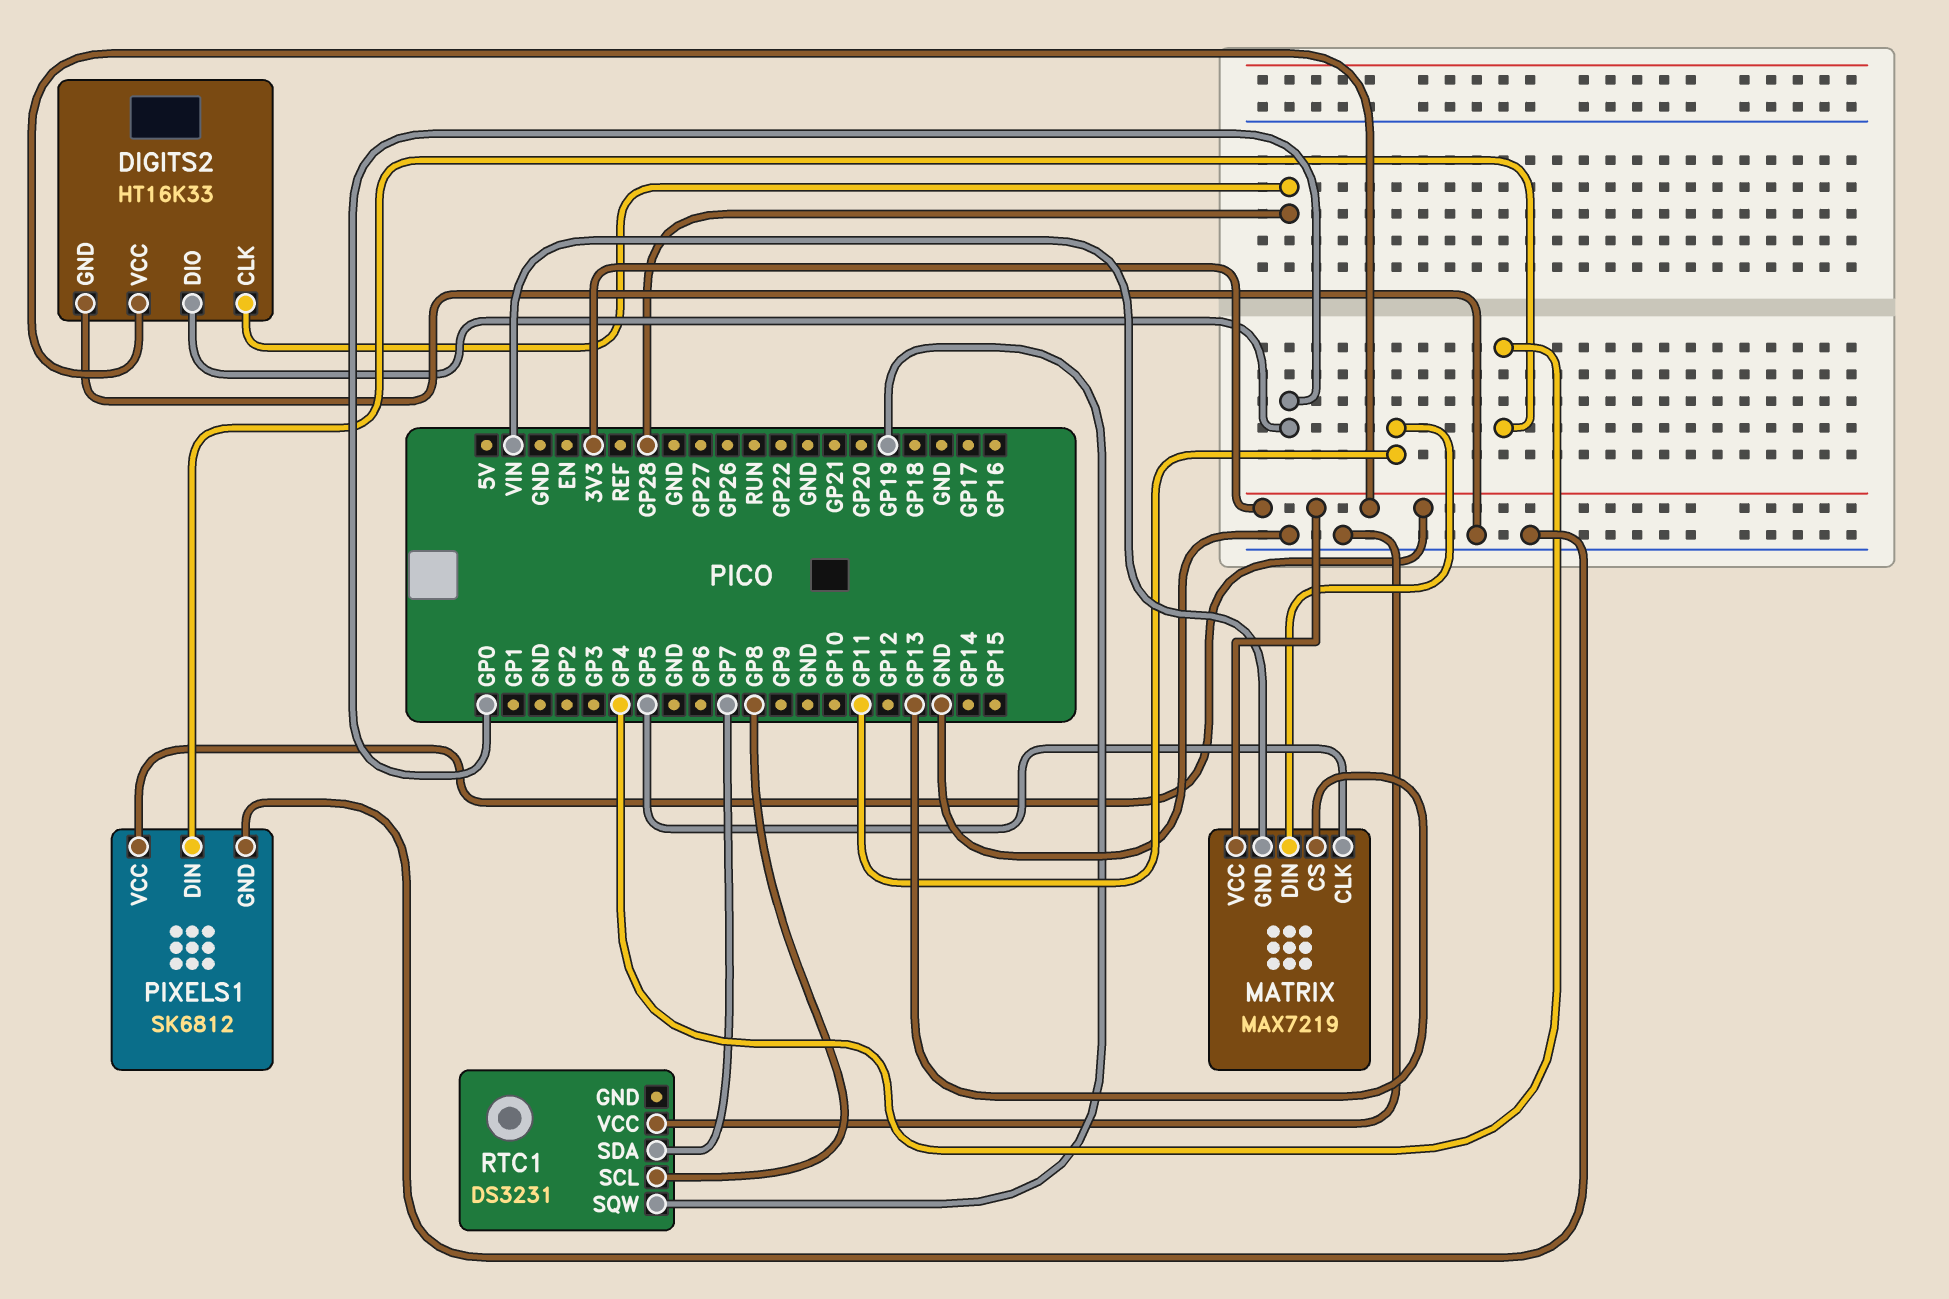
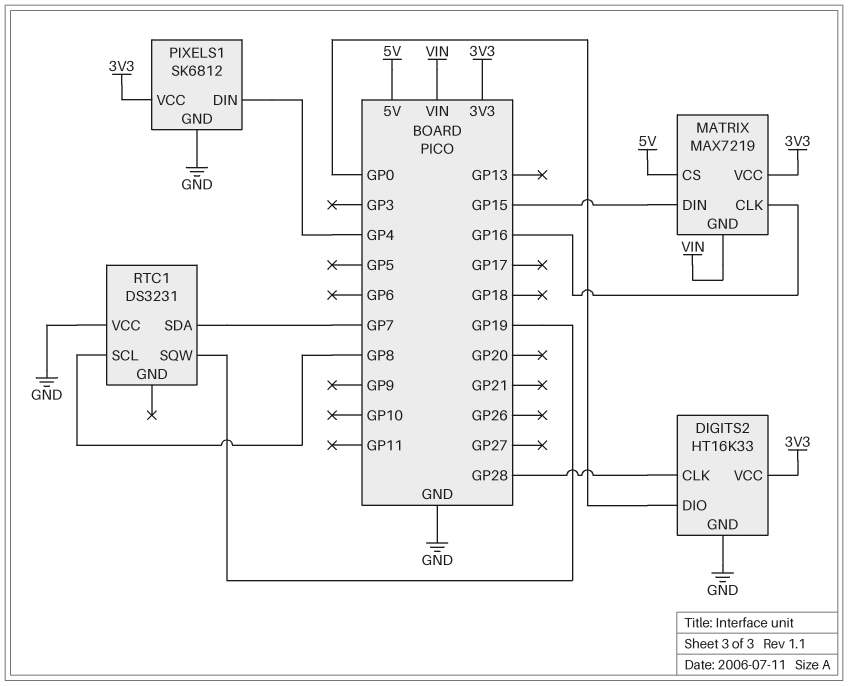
MATRIX pin CLK: GP5 -> GP16
MATRIX pin CS: GP13 -> 5V
MATRIX pin DIN: GP11 -> GP15

